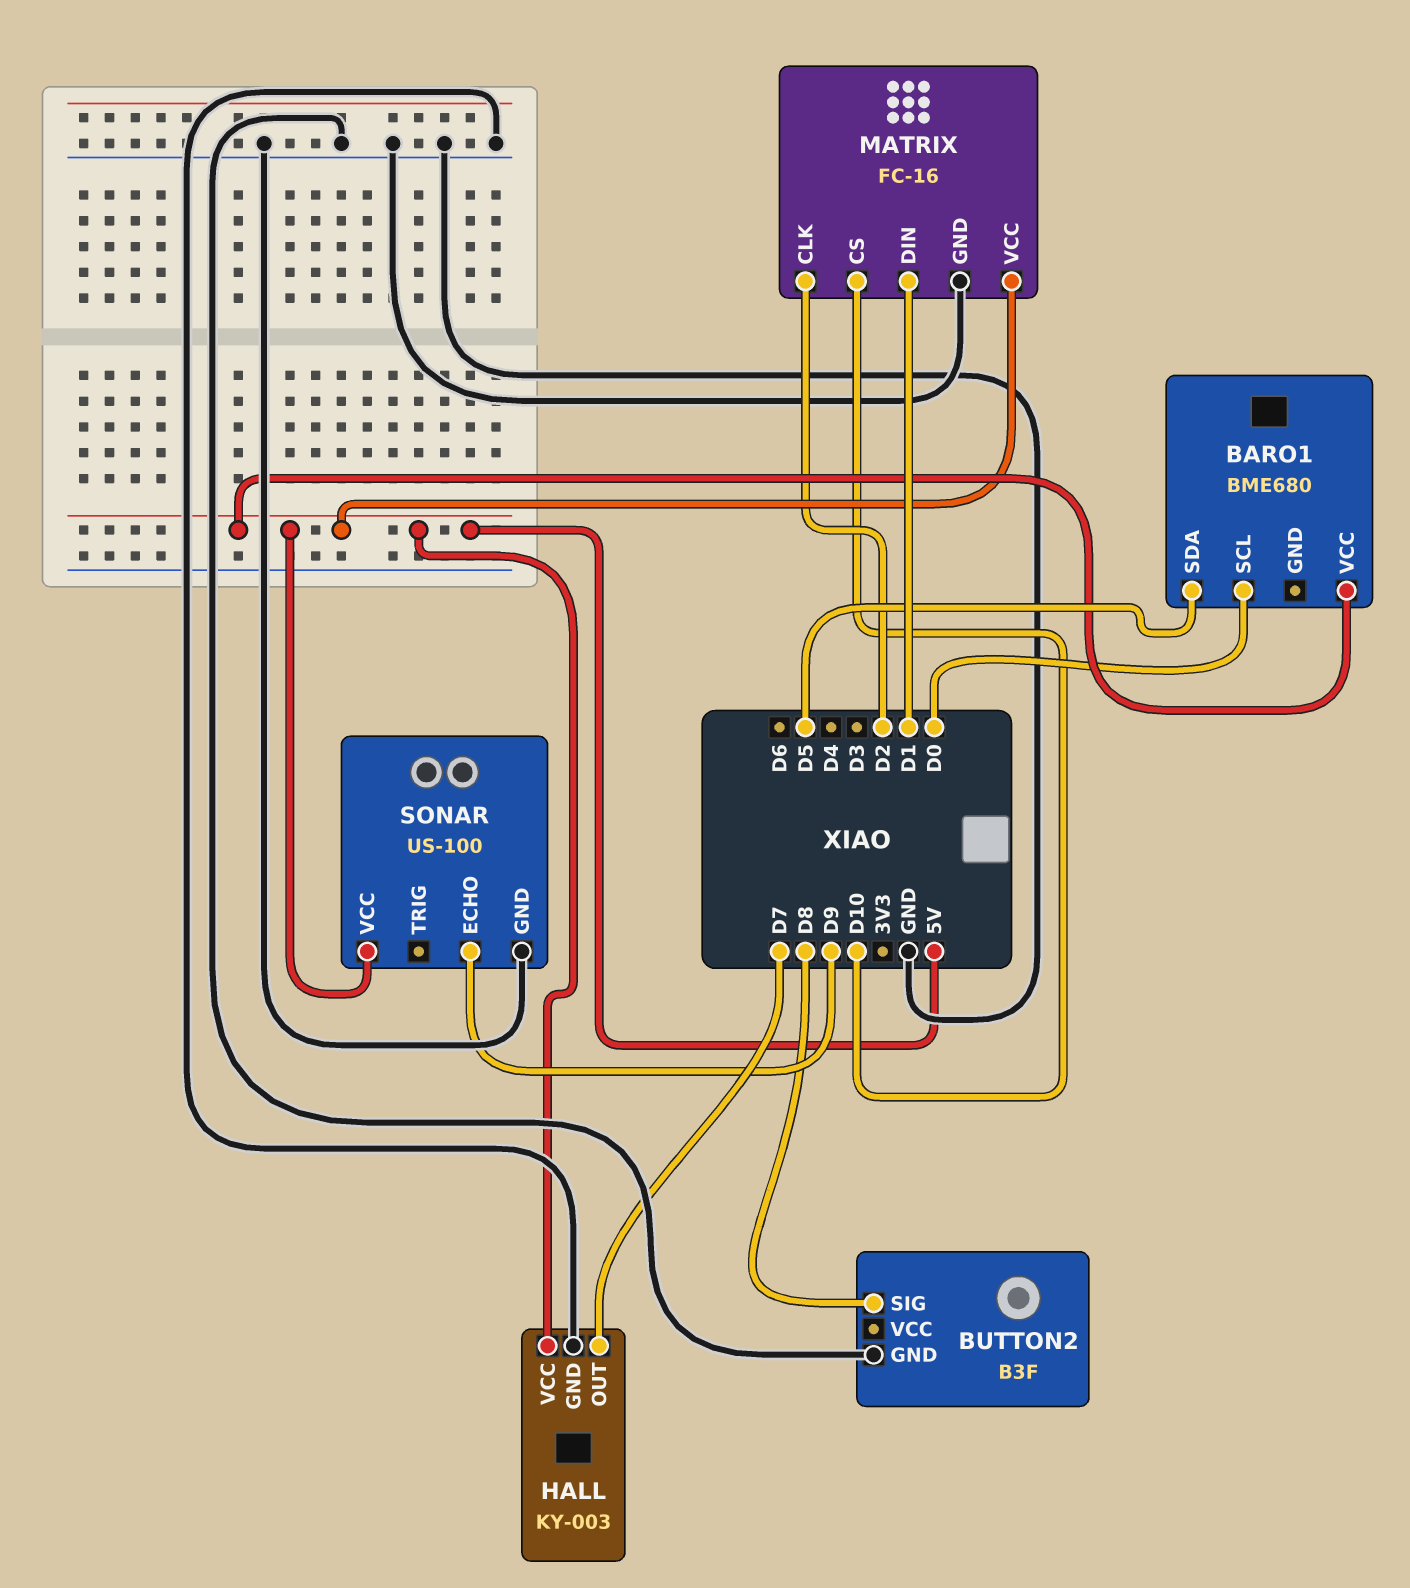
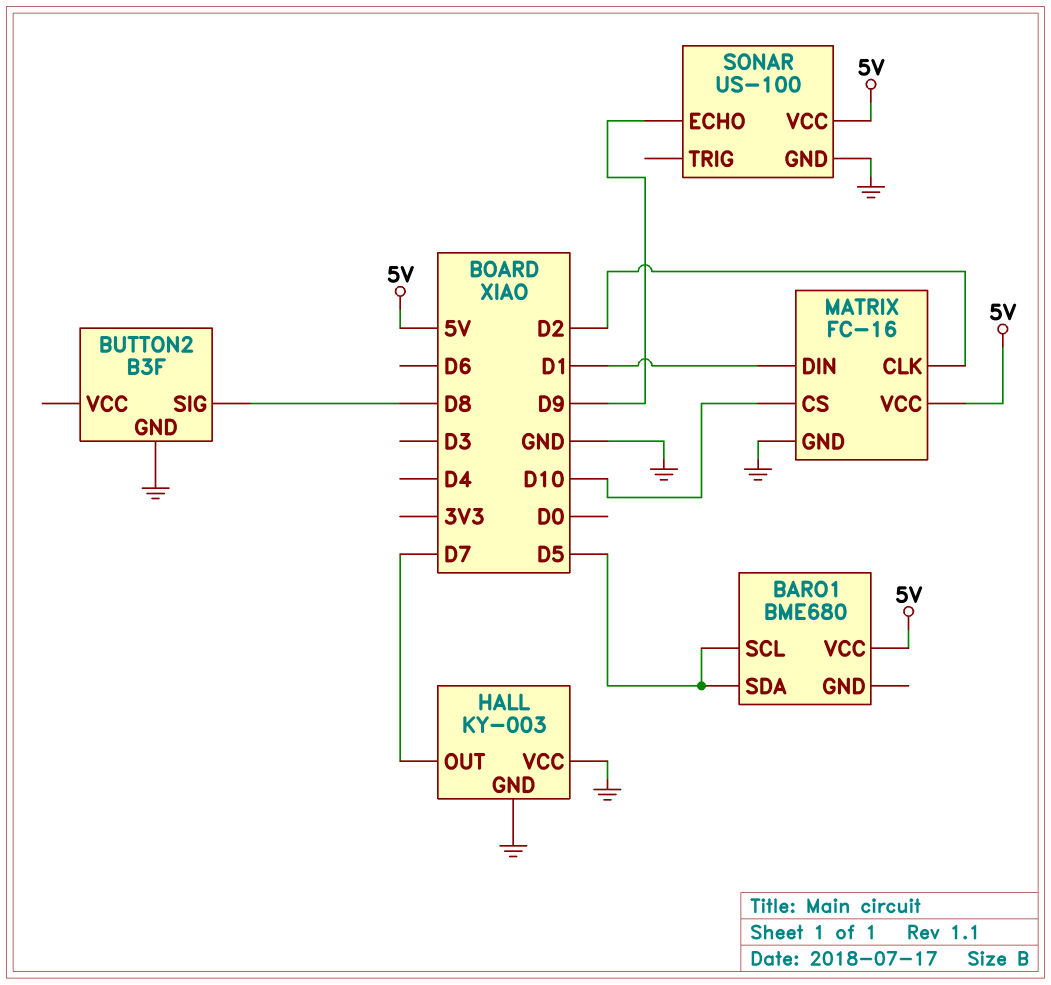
BARO1 pin SCL: D0 -> D5
HALL pin VCC: 5V -> GND

